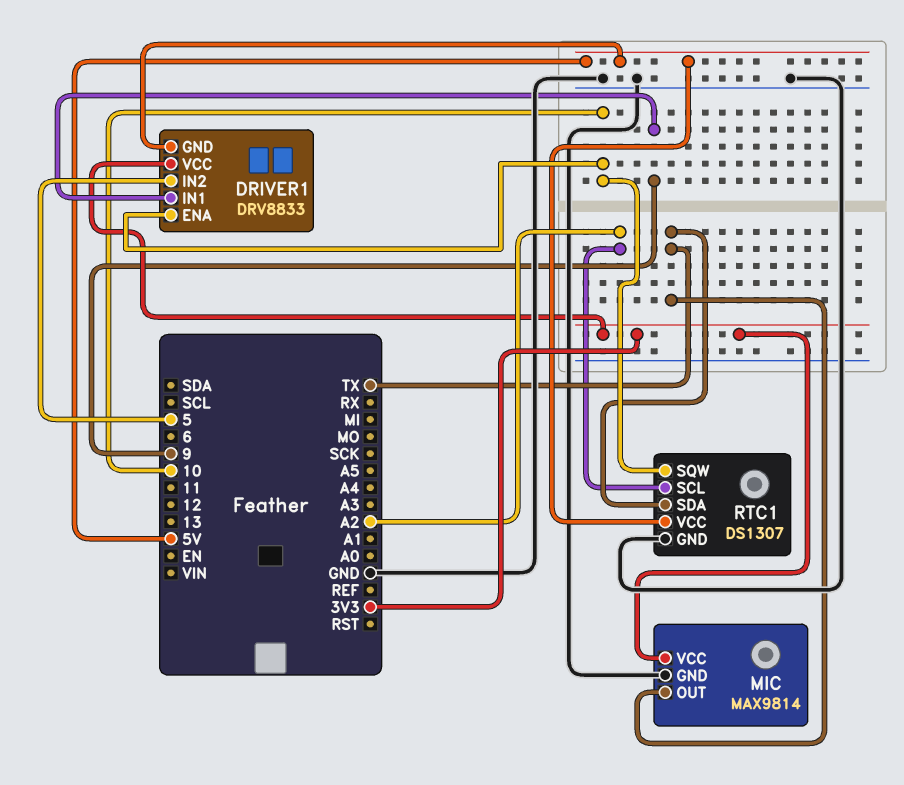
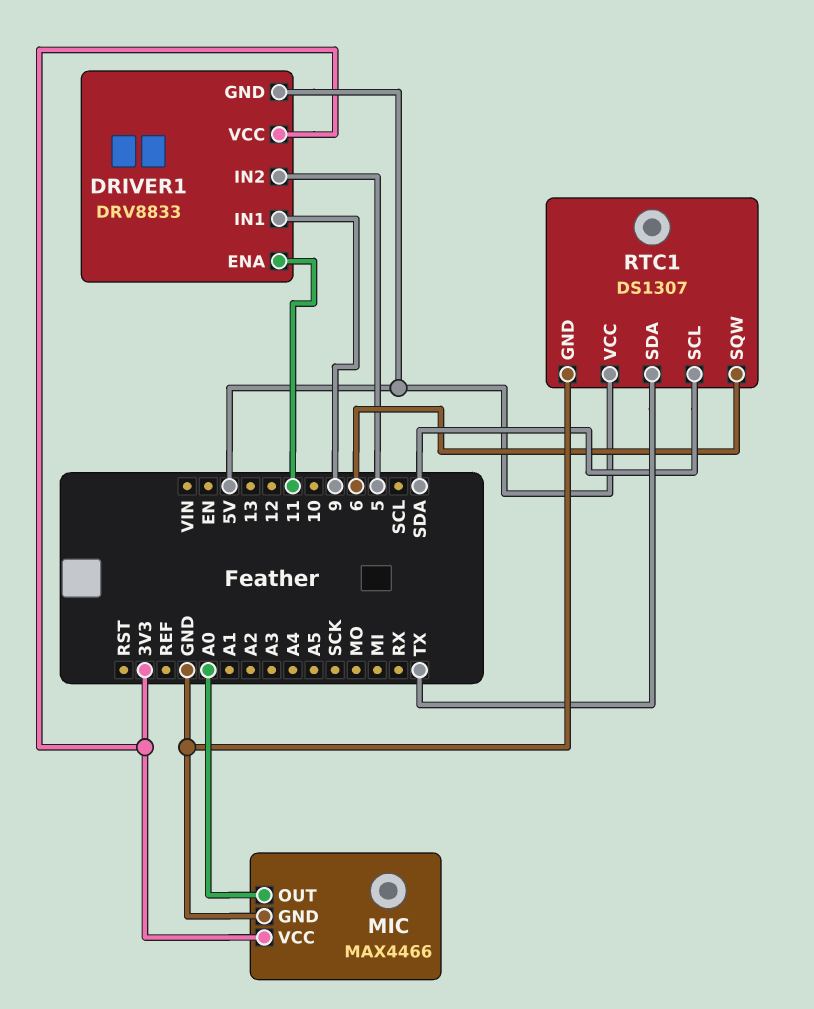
DRIVER1 pin ENA: 10 -> 11
MIC: MAX9814 -> MAX4466
MIC pin OUT: TX -> A0
RTC1 pin SCL: A2 -> SDA
RTC1 pin SQW: 10 -> 6

